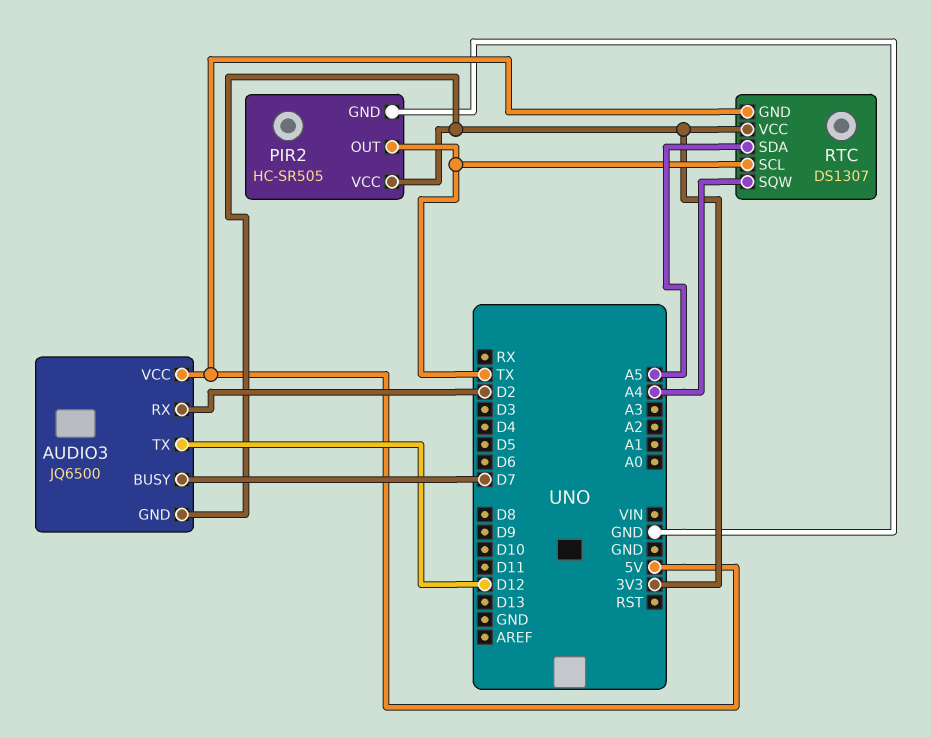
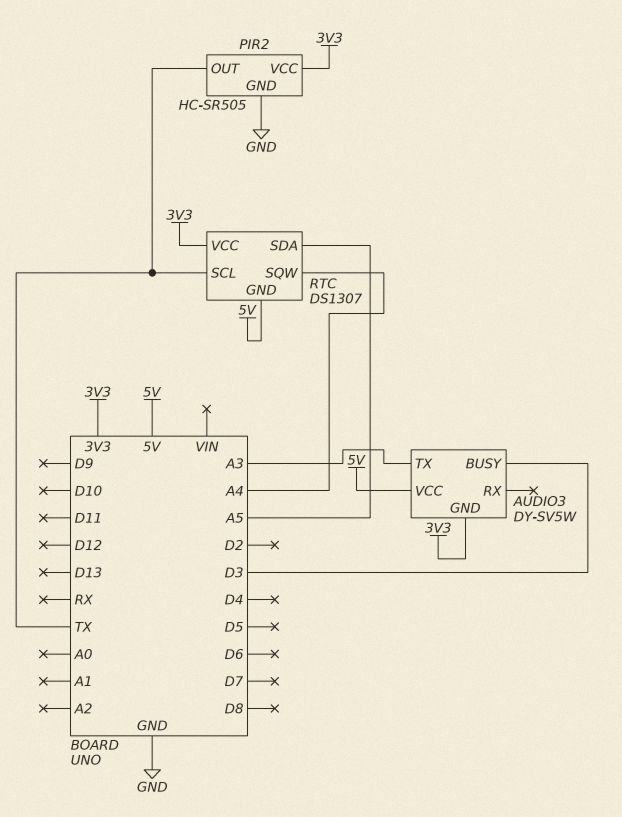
AUDIO3: JQ6500 -> DY-SV5W
AUDIO3 pin BUSY: D7 -> D3
AUDIO3 pin RX: D2 -> none
AUDIO3 pin TX: D12 -> A3

